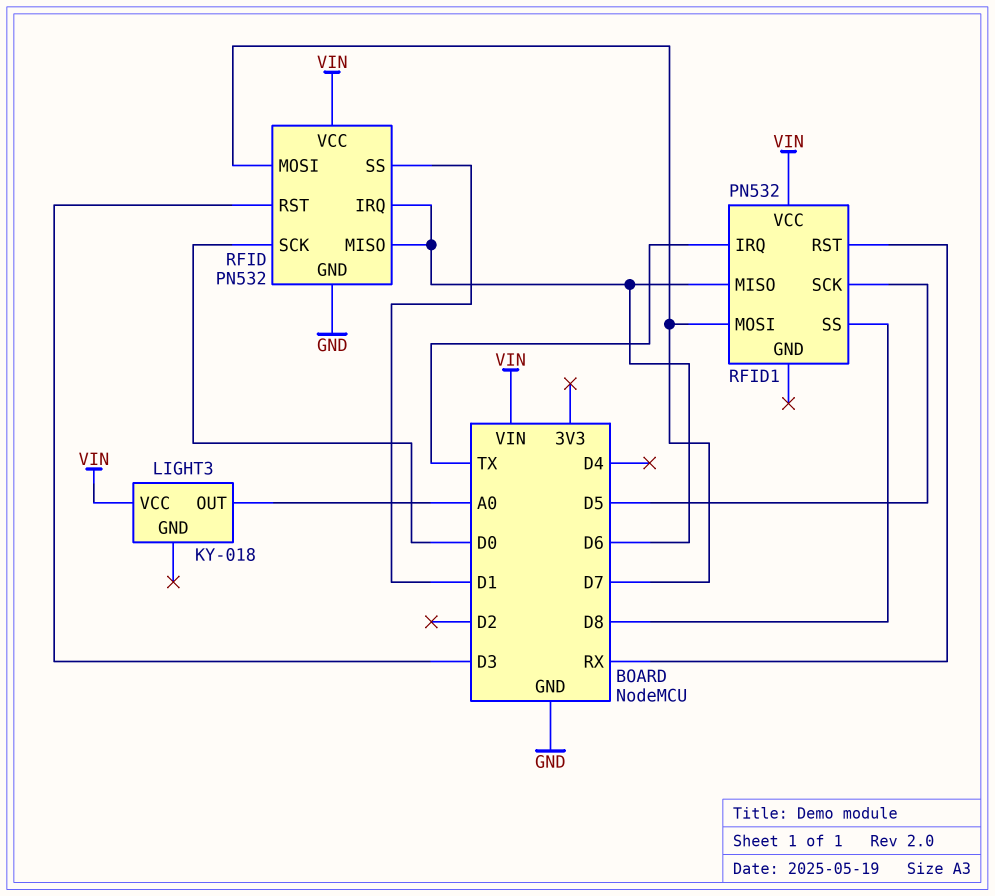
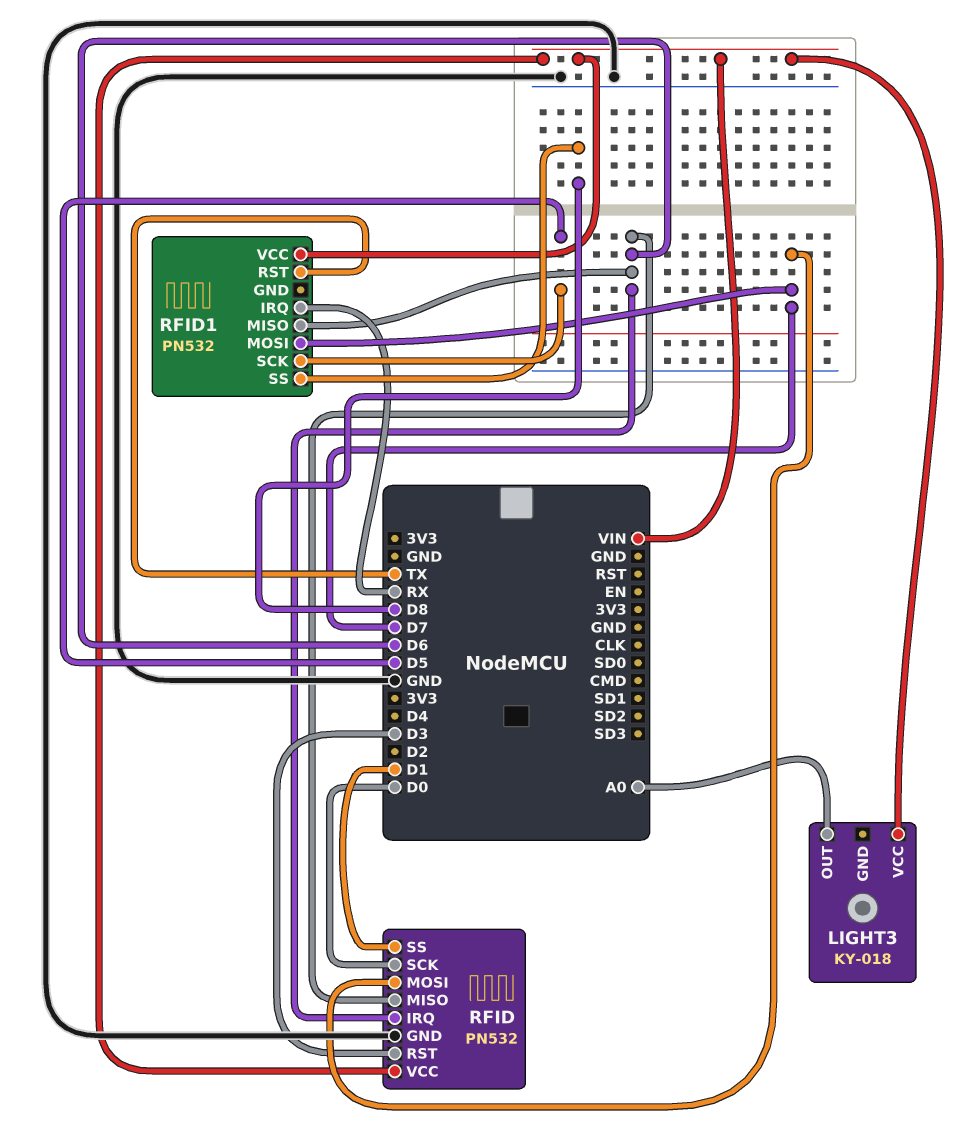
RFID1 pin IRQ: TX -> RX
RFID1 pin RST: RX -> TX

